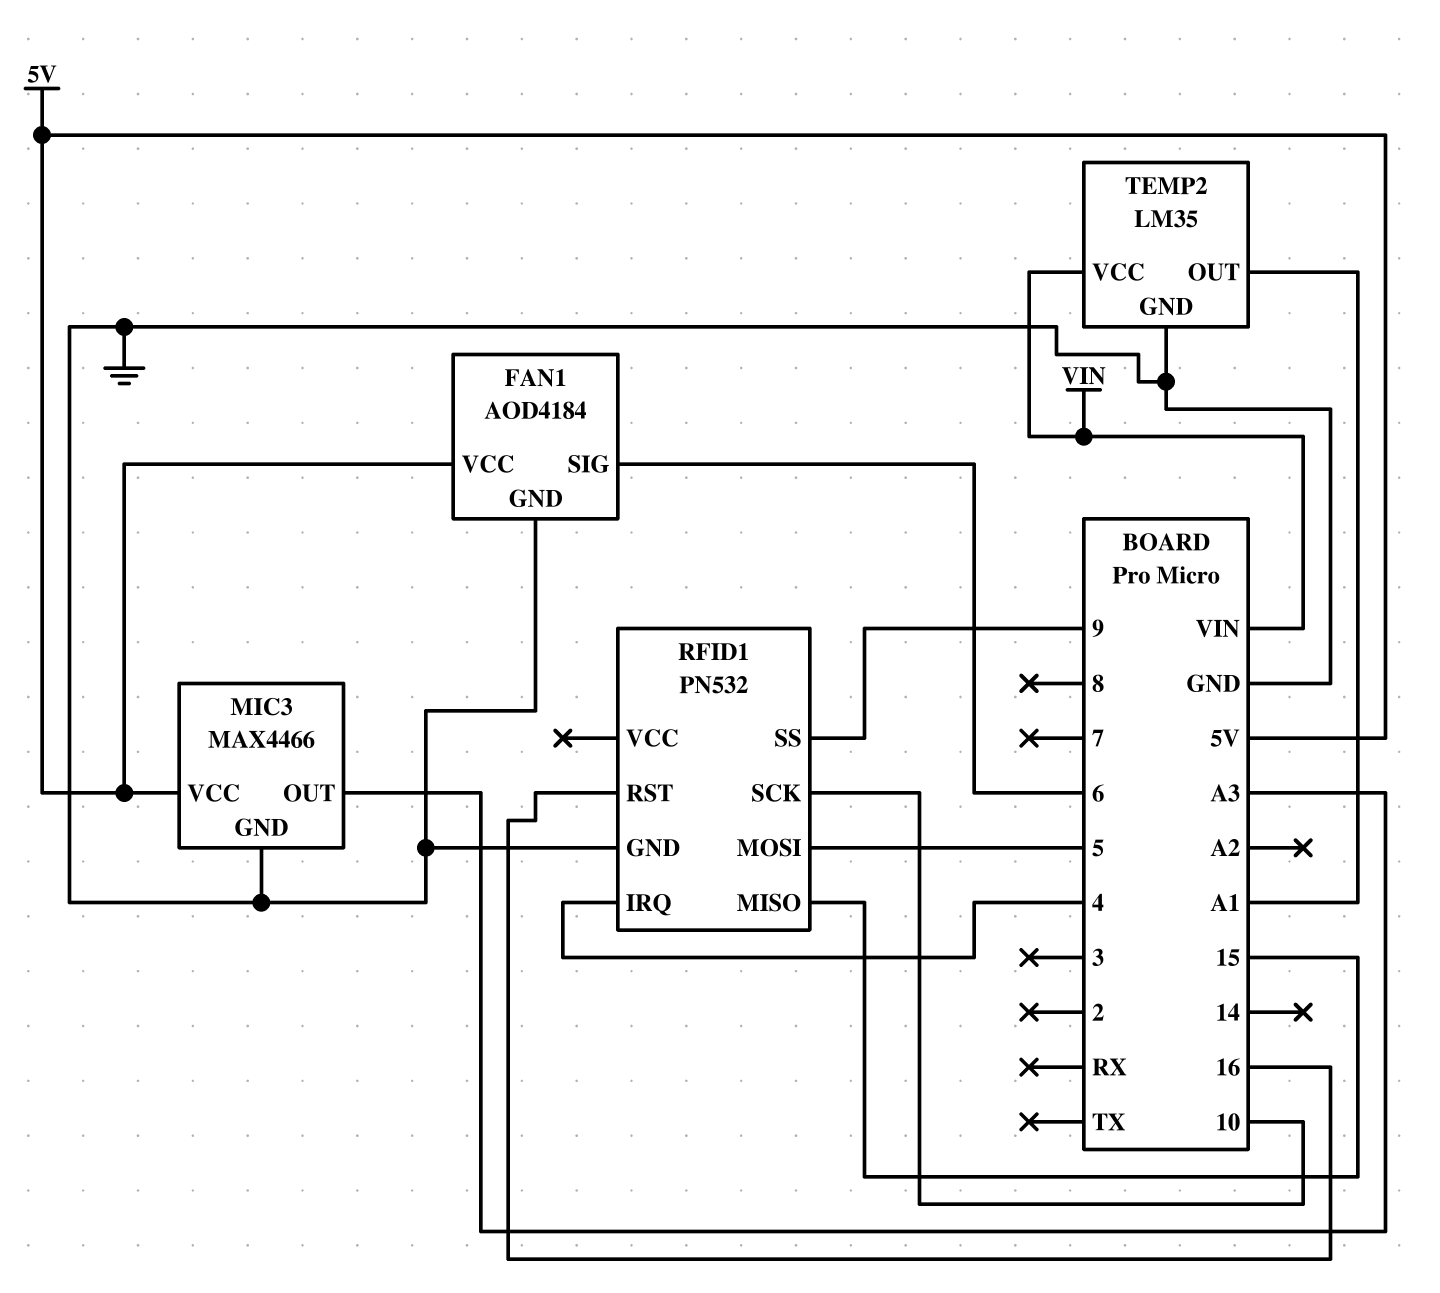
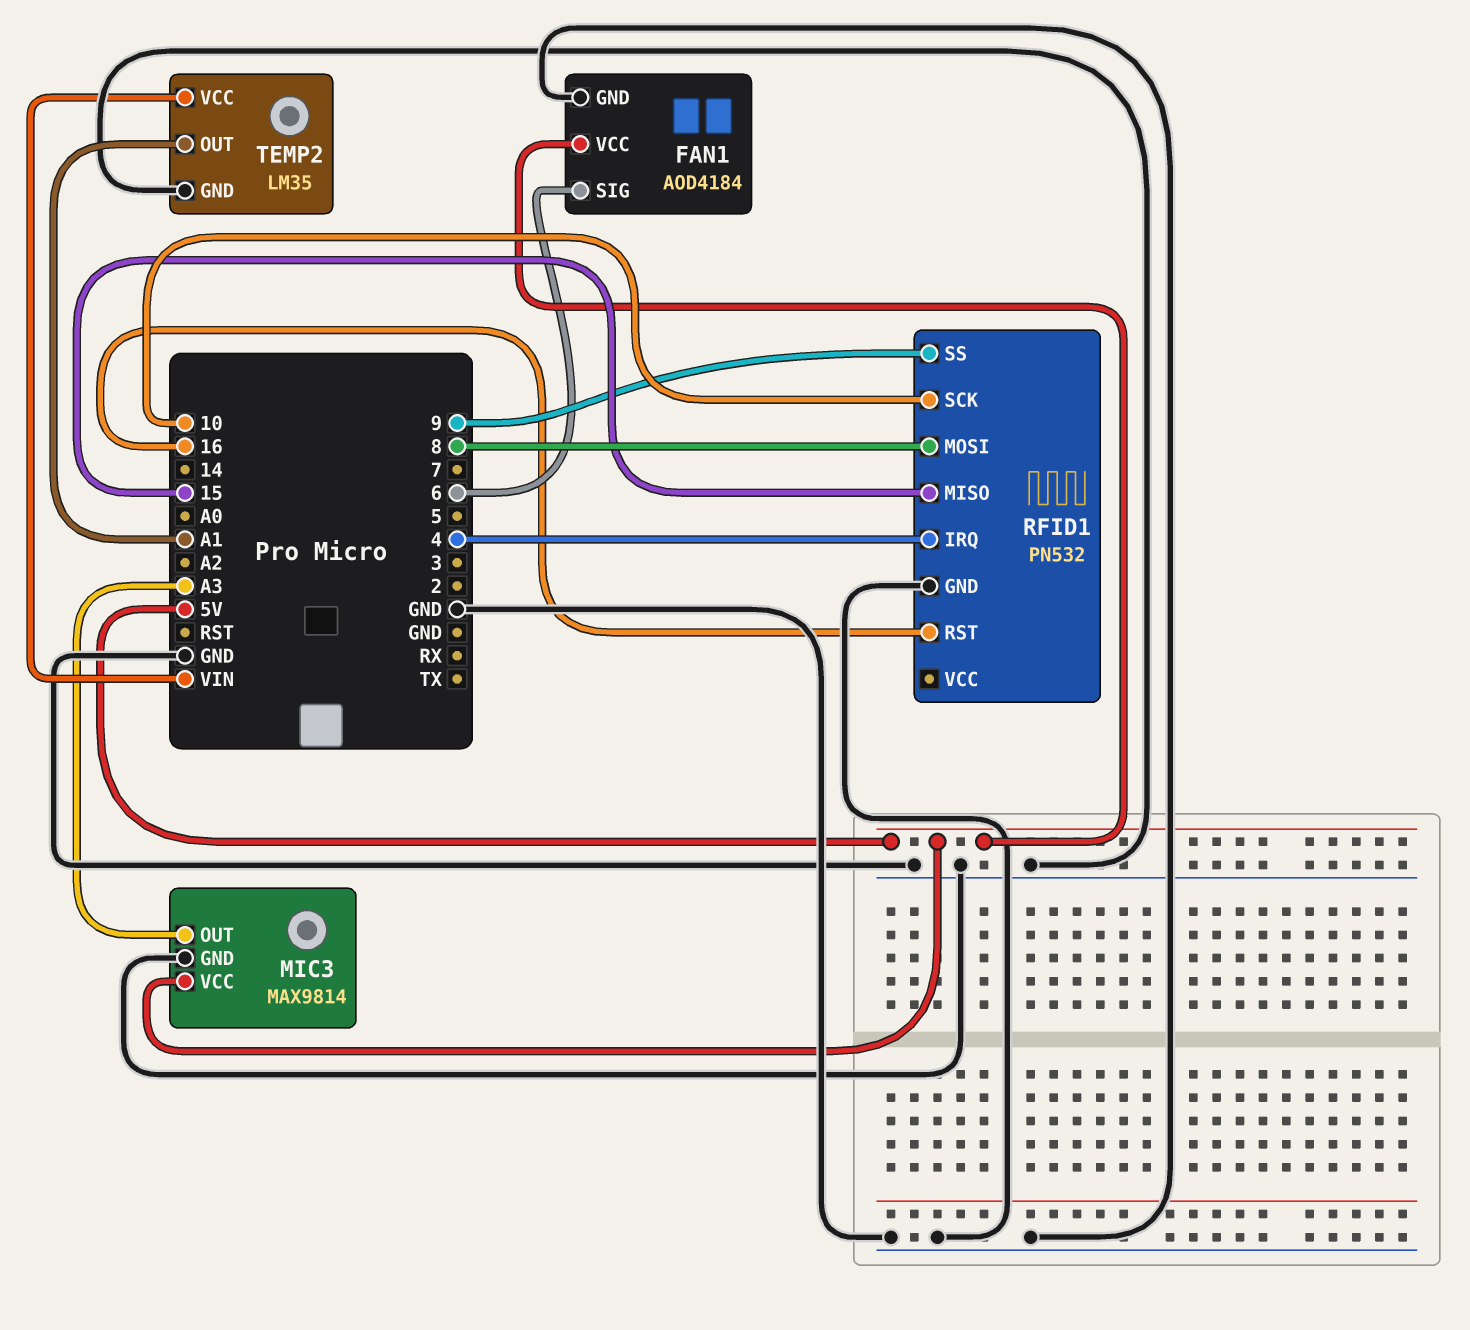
MIC3: MAX4466 -> MAX9814
RFID1 pin MOSI: 5 -> 8

